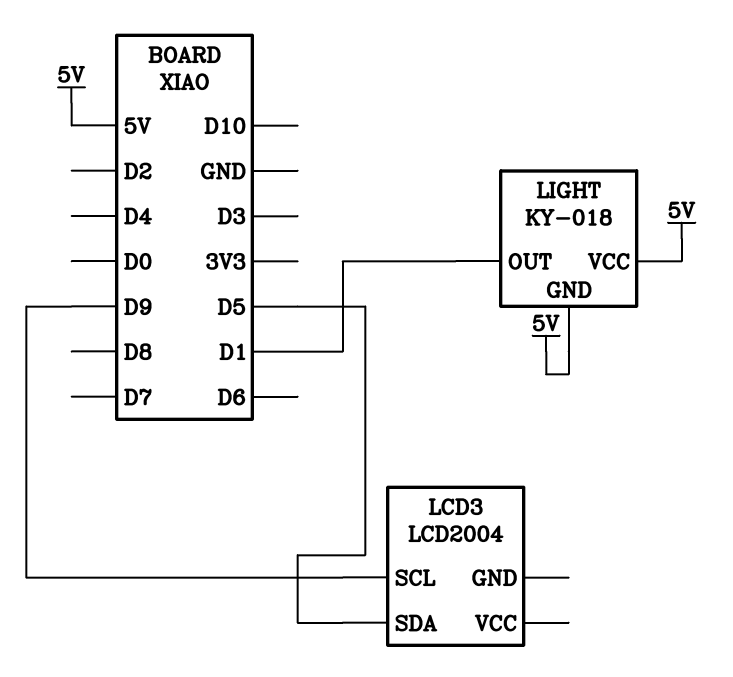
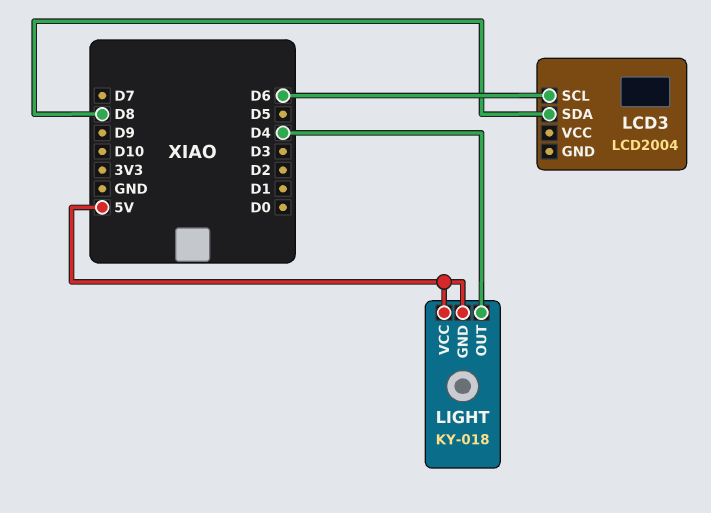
LCD3 pin SCL: D9 -> D6
LCD3 pin SDA: D5 -> D8
LIGHT pin OUT: D1 -> D4

